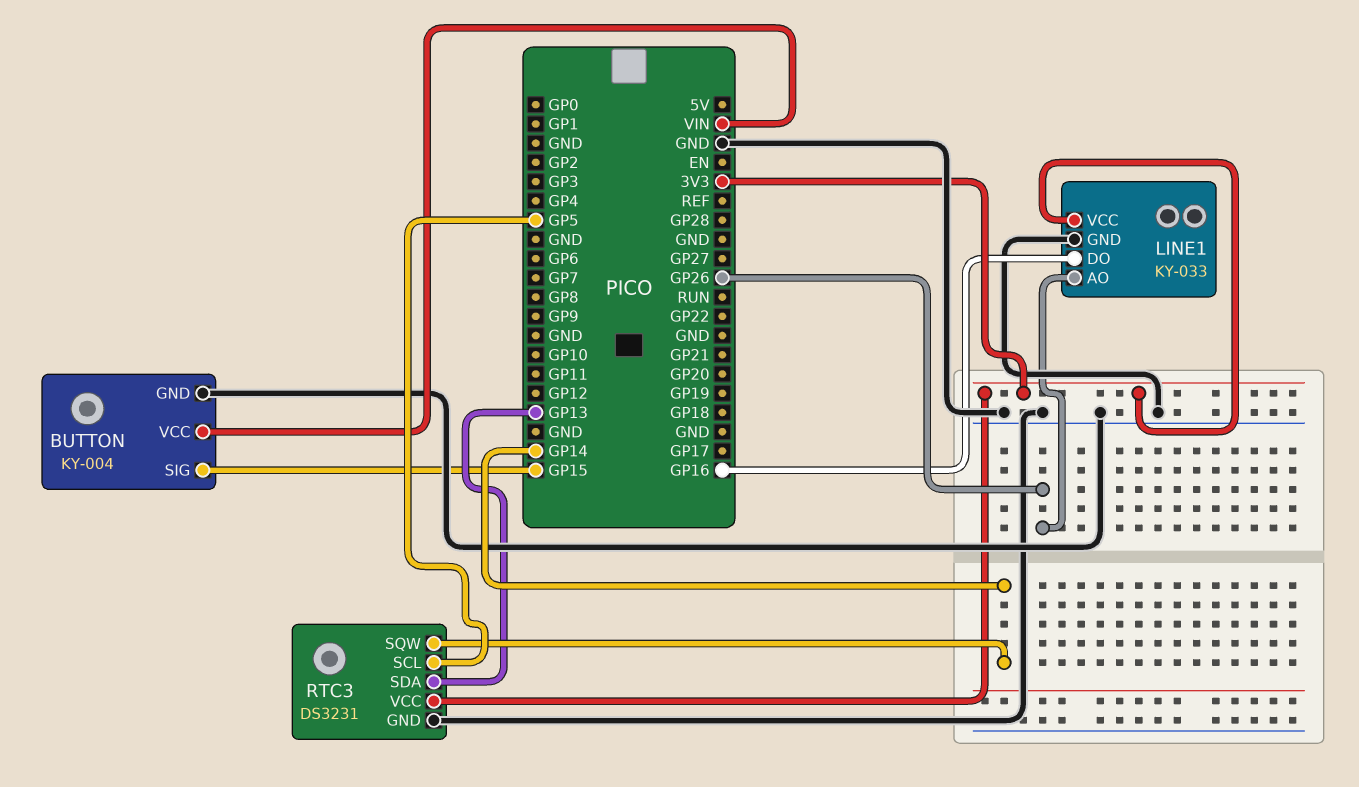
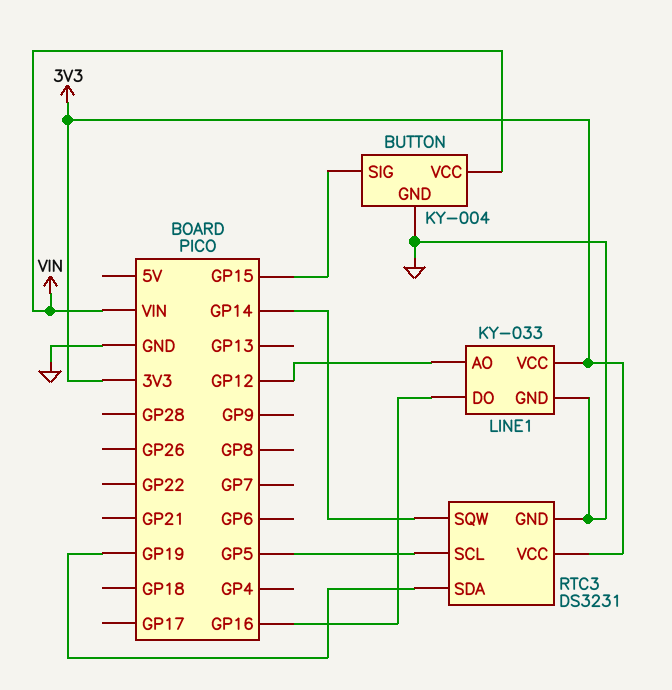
LINE1 pin AO: GP26 -> GP12
RTC3 pin SDA: GP13 -> GP19

